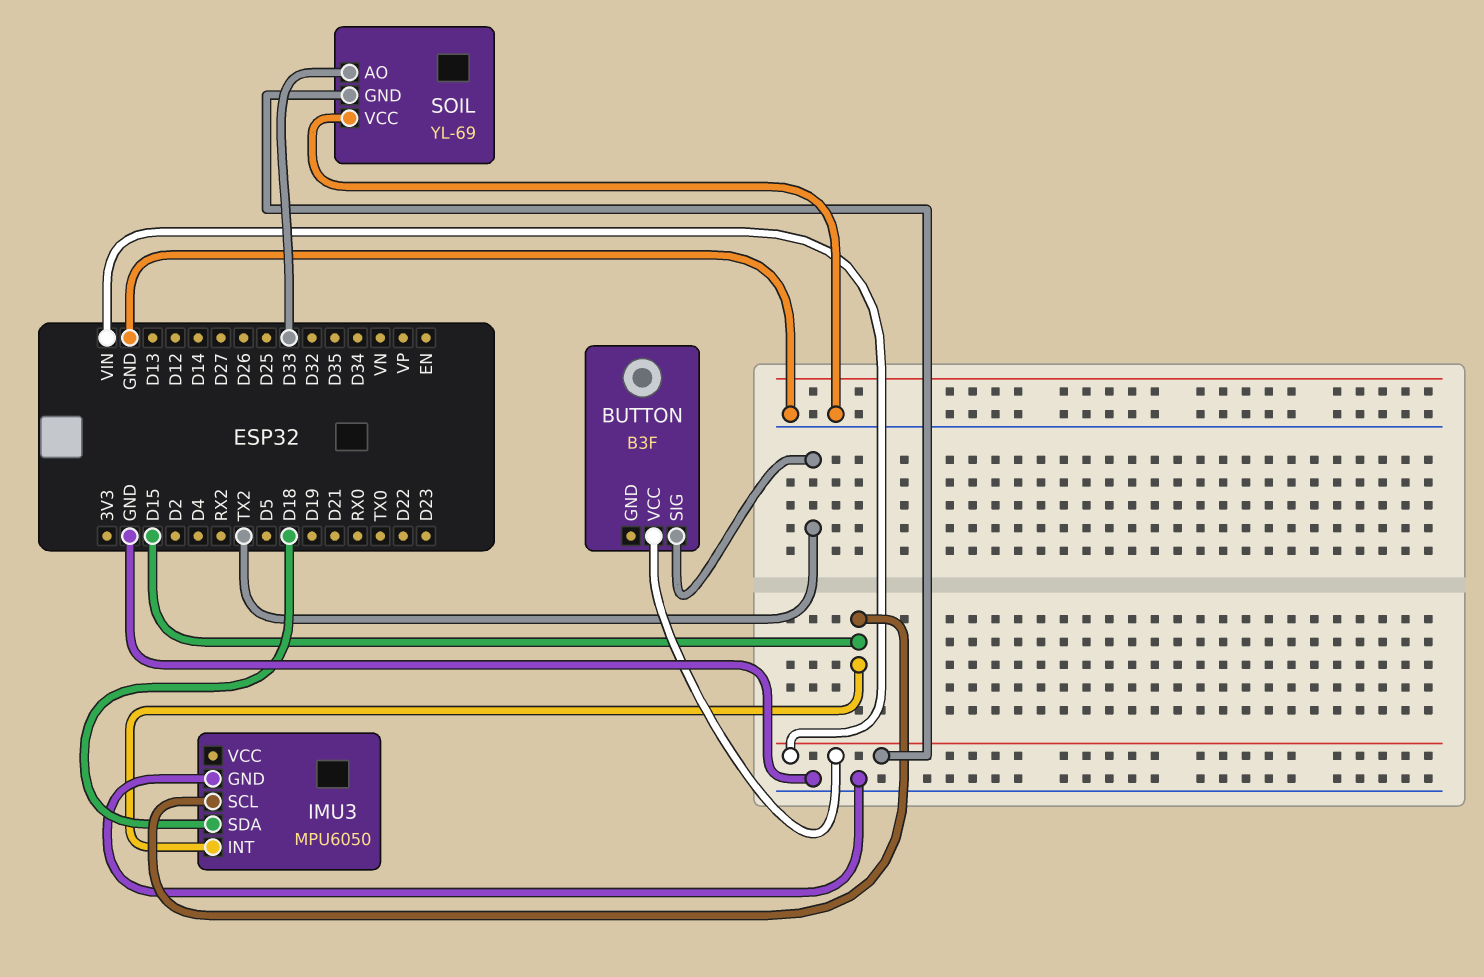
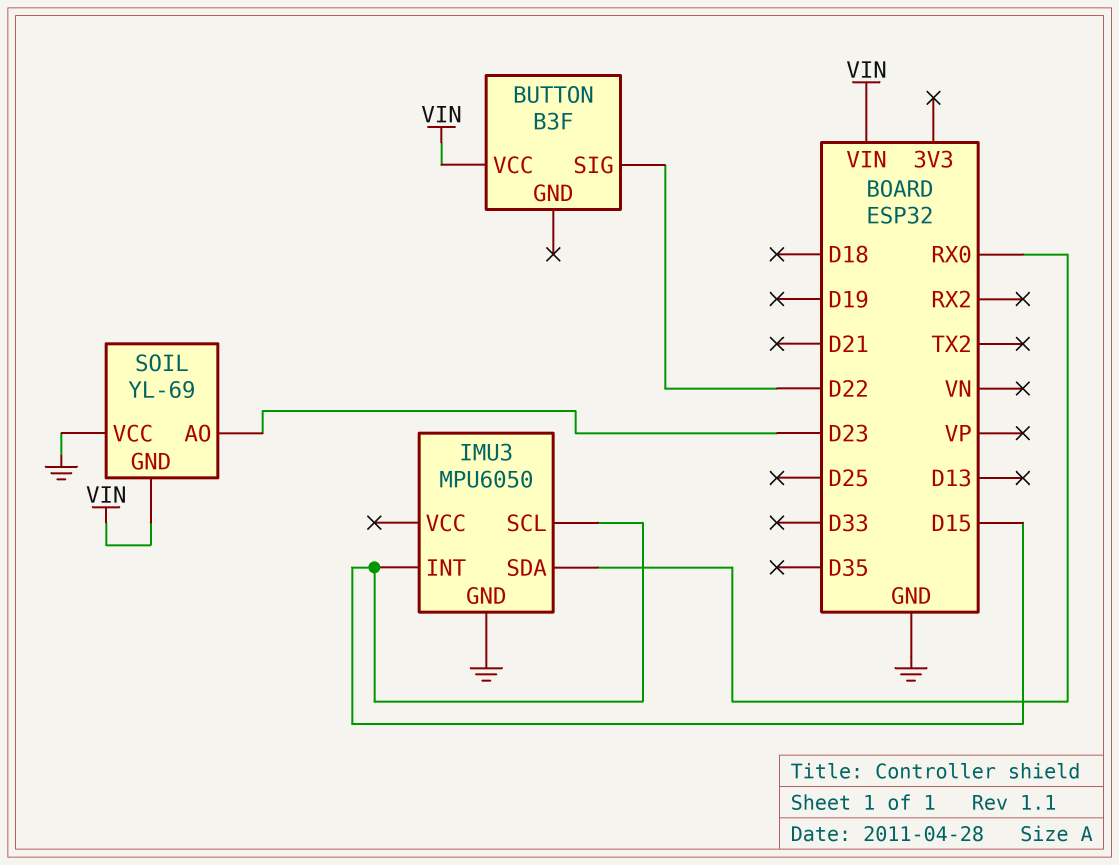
BUTTON pin SIG: TX2 -> D22
IMU3 pin SDA: D18 -> RX0
SOIL pin AO: D33 -> D23

